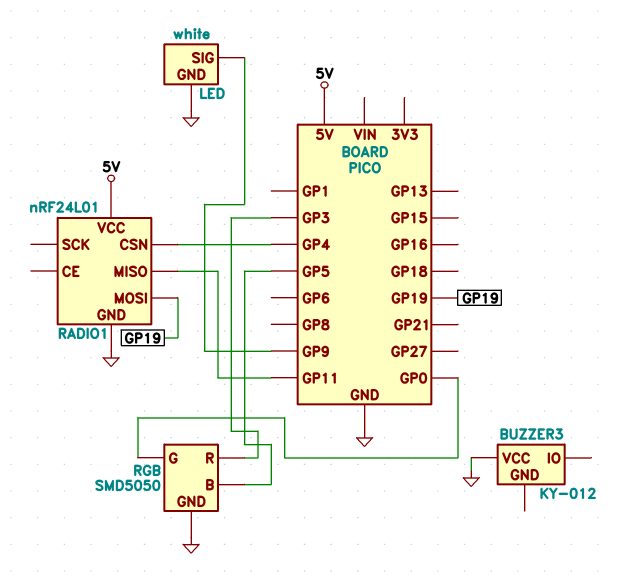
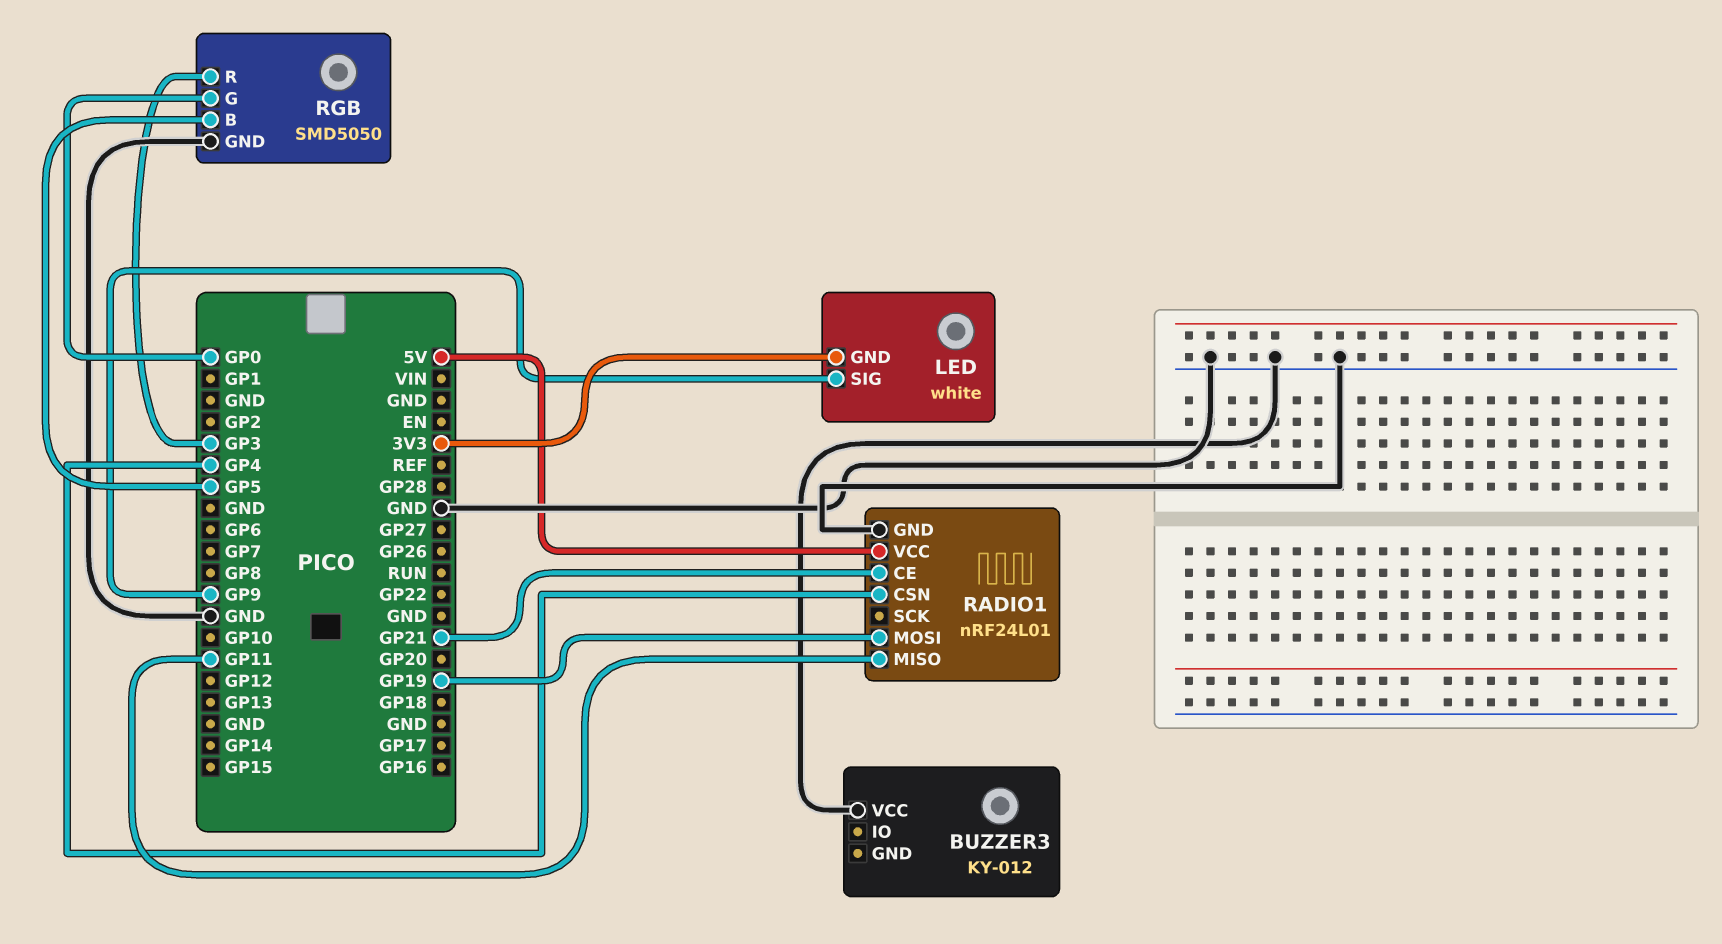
LED pin GND: GND -> 3V3
RADIO1 pin CE: none -> GP21

